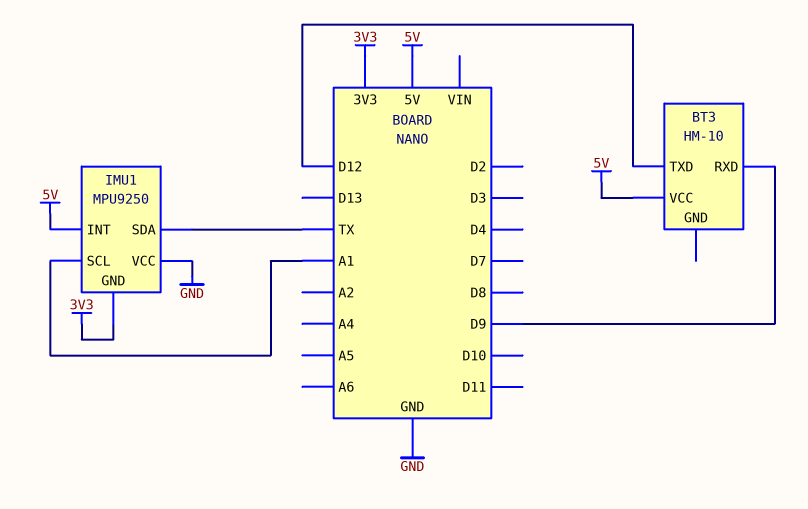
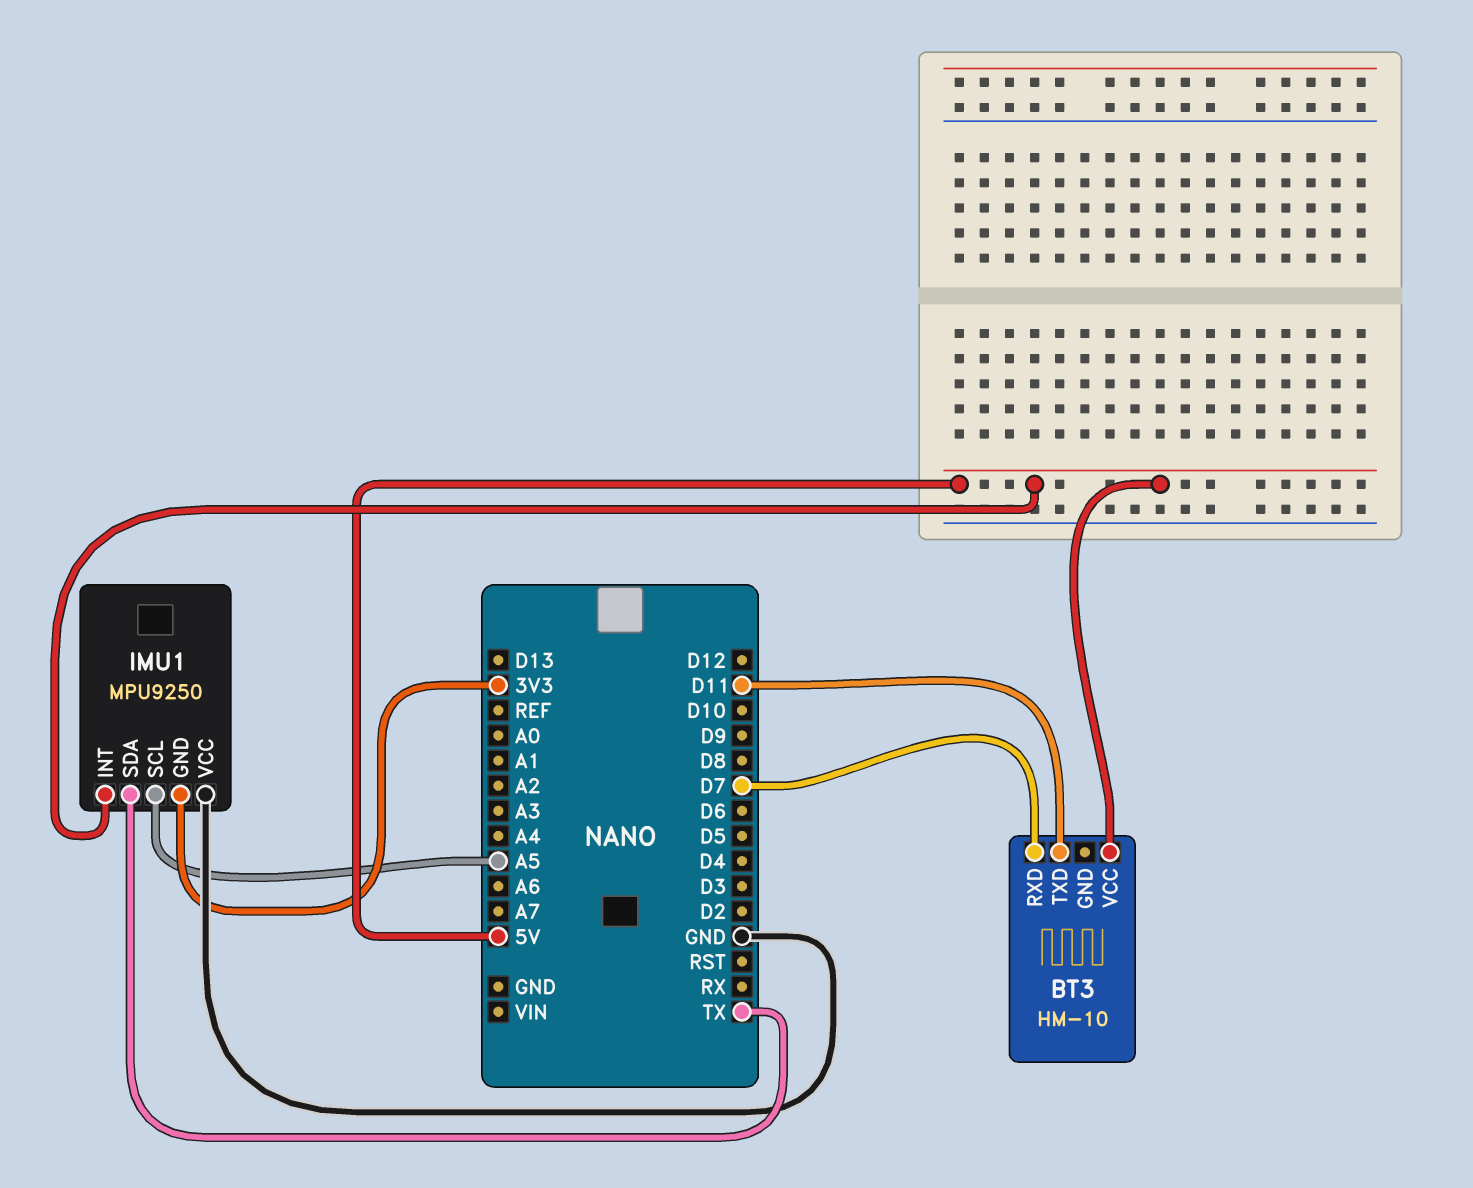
BT3 pin RXD: D9 -> D7
BT3 pin TXD: D12 -> D11
IMU1 pin SCL: A1 -> A5

